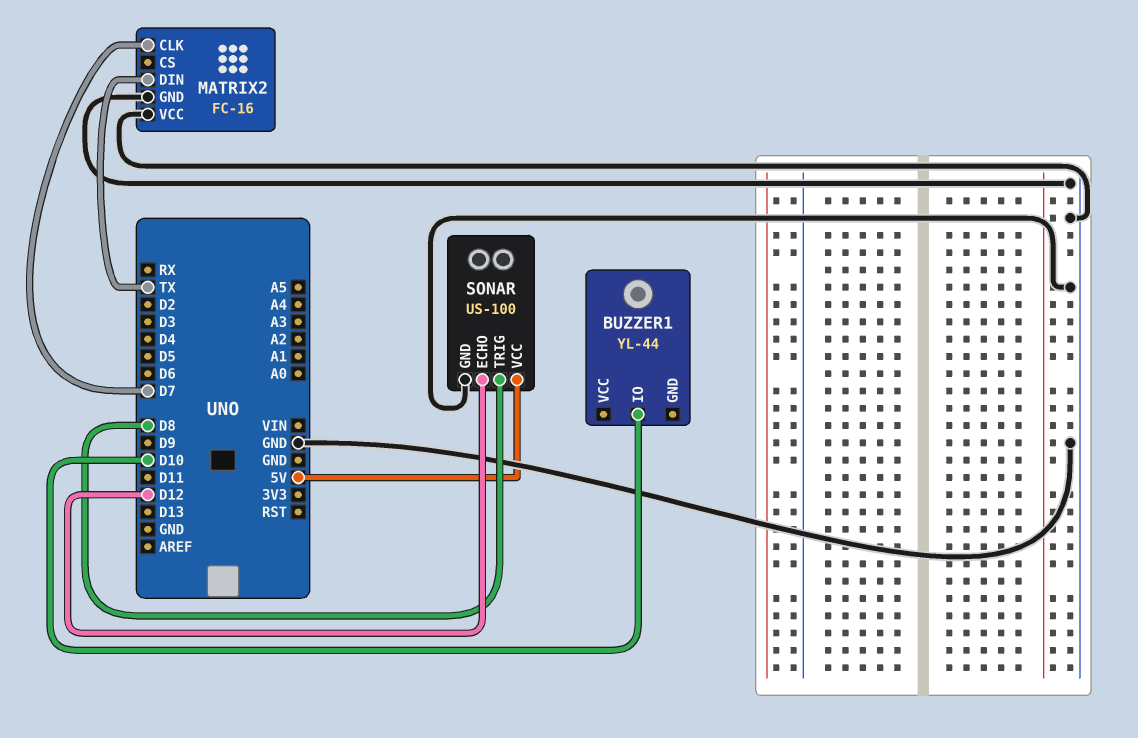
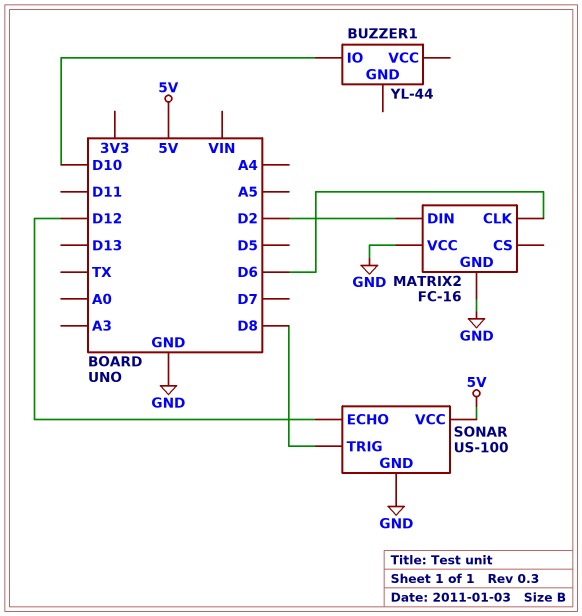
MATRIX2 pin CLK: D7 -> D6
MATRIX2 pin DIN: TX -> D2

